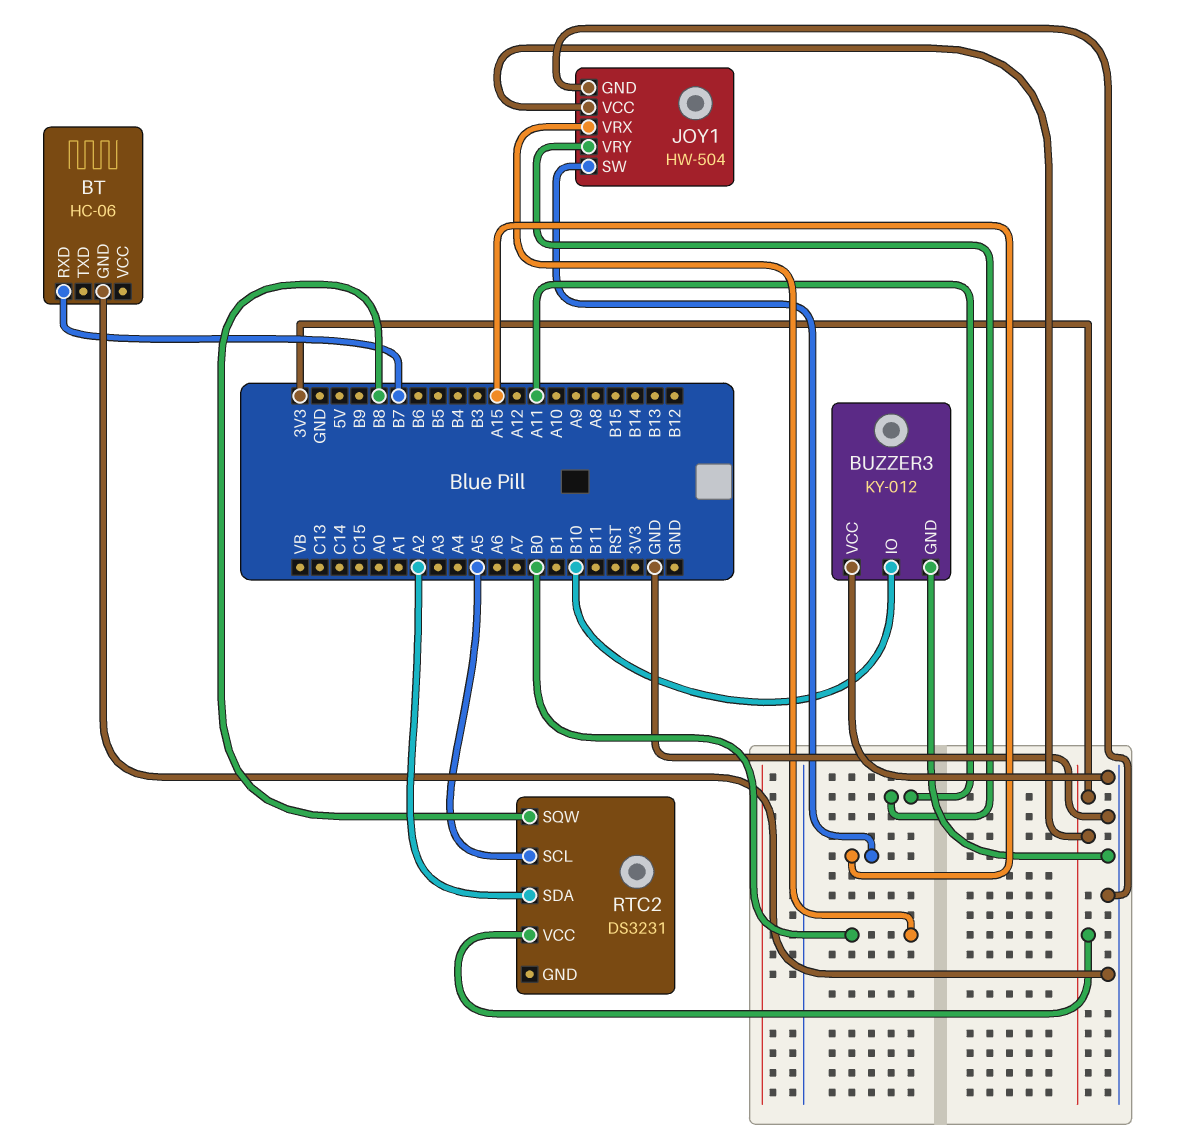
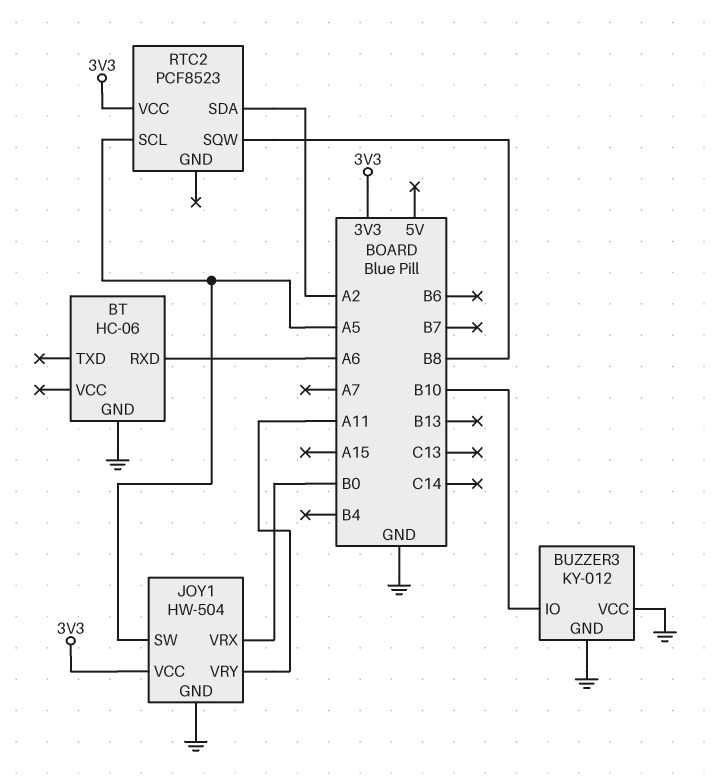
BT pin RXD: B7 -> A6
JOY1 pin SW: A15 -> A5
RTC2: DS3231 -> PCF8523

